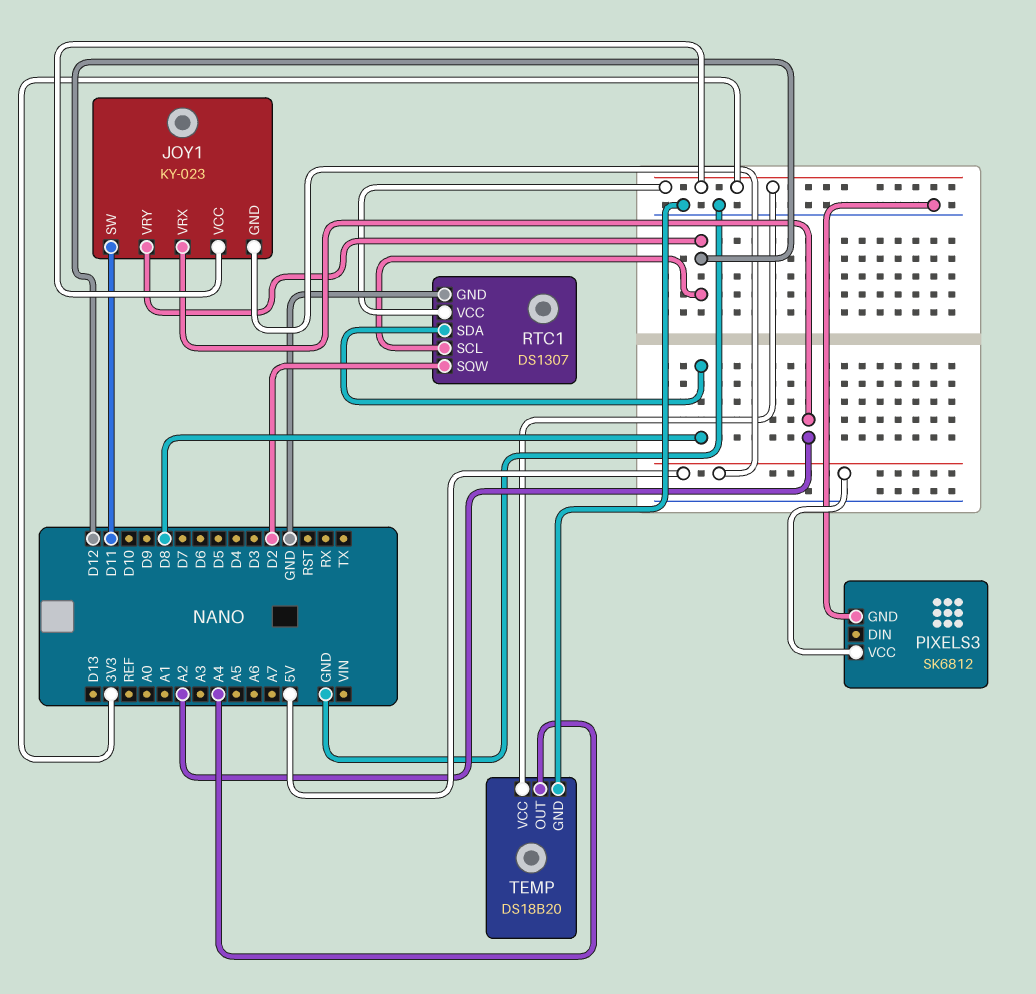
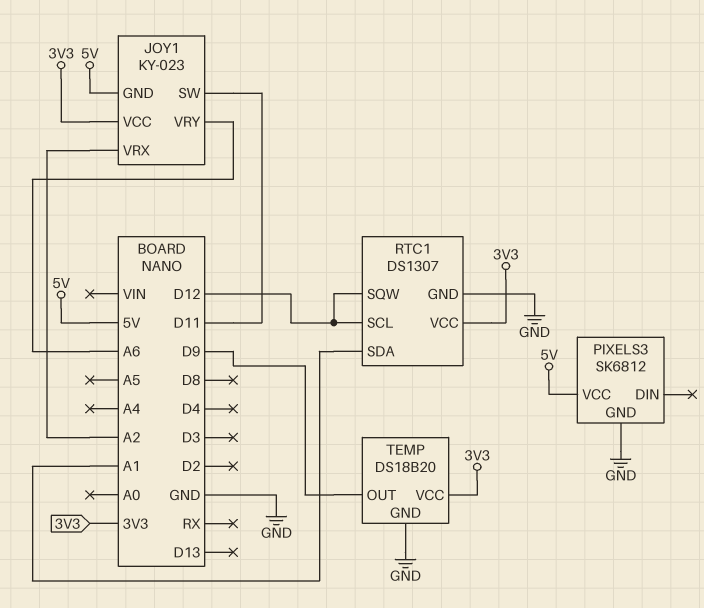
JOY1 pin VRY: D12 -> A6
RTC1 pin SDA: D8 -> A1
RTC1 pin SQW: D2 -> D12
TEMP pin OUT: A4 -> D9

